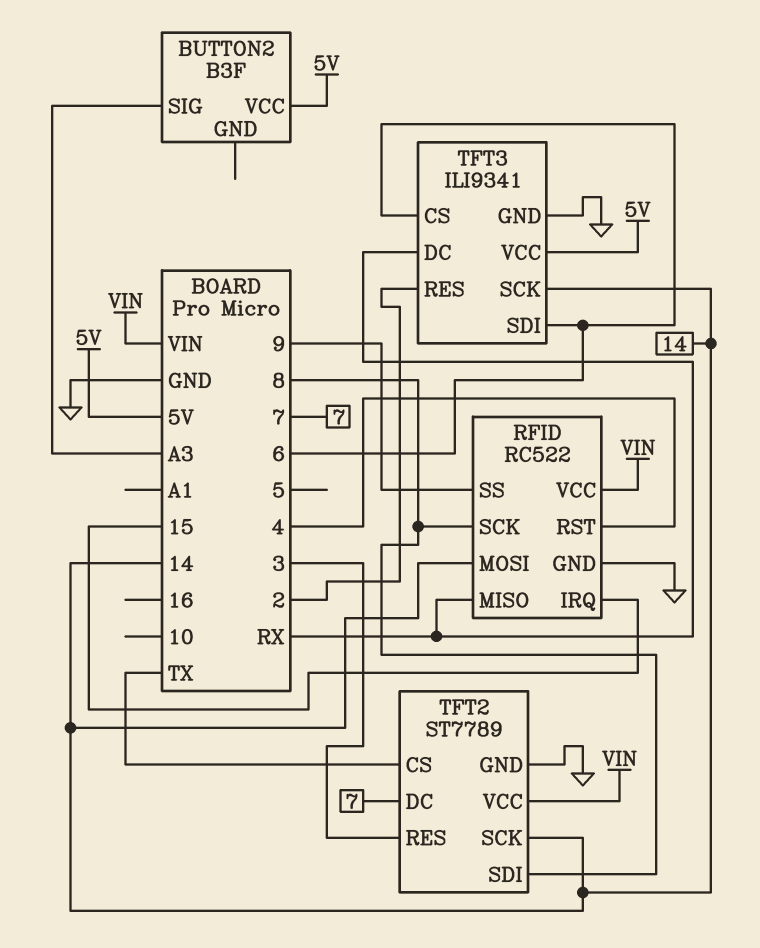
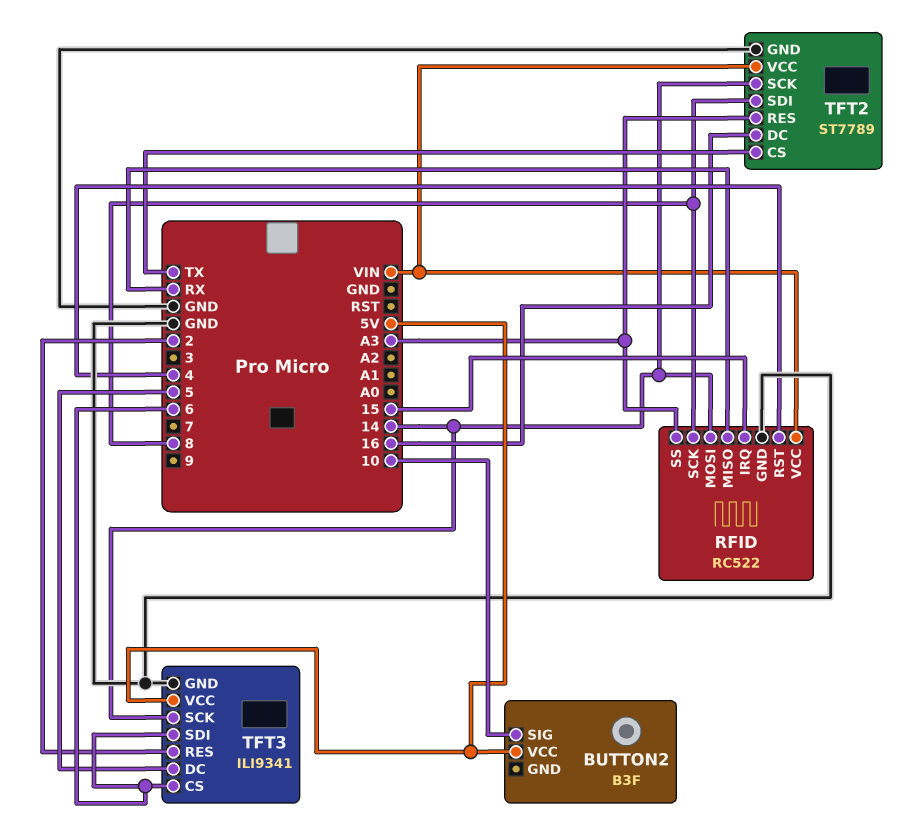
BUTTON2 pin SIG: A3 -> 10
RFID pin SS: 9 -> A3
TFT2 pin DC: 7 -> 16
TFT2 pin RES: 3 -> A3
TFT3 pin DC: RX -> 5

